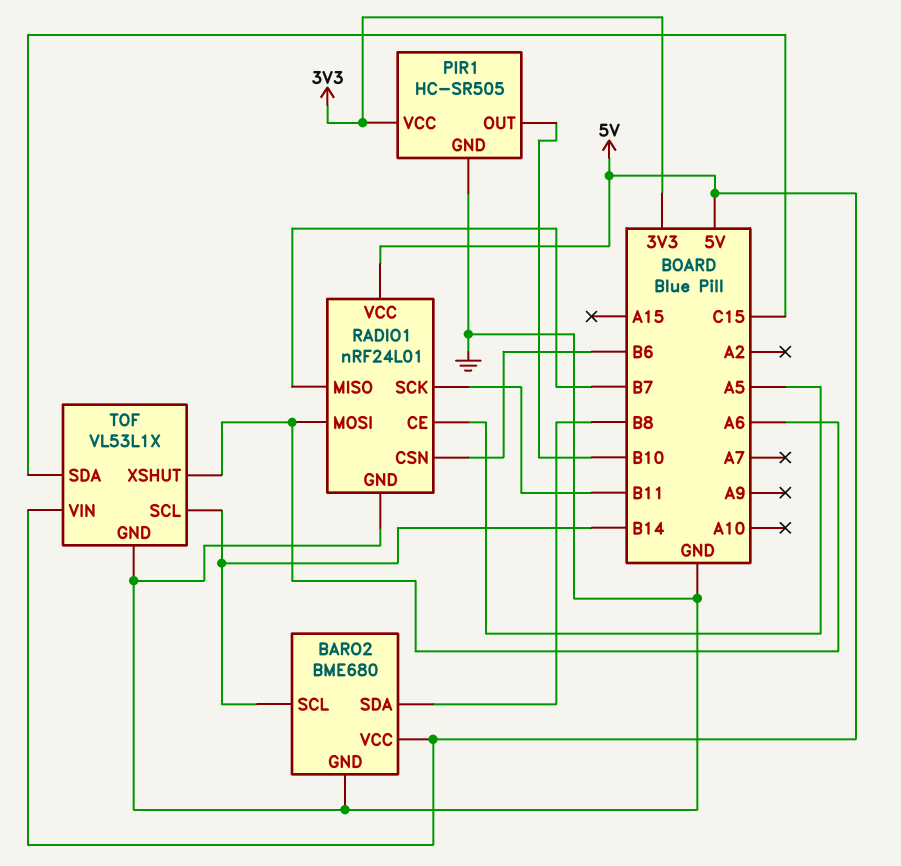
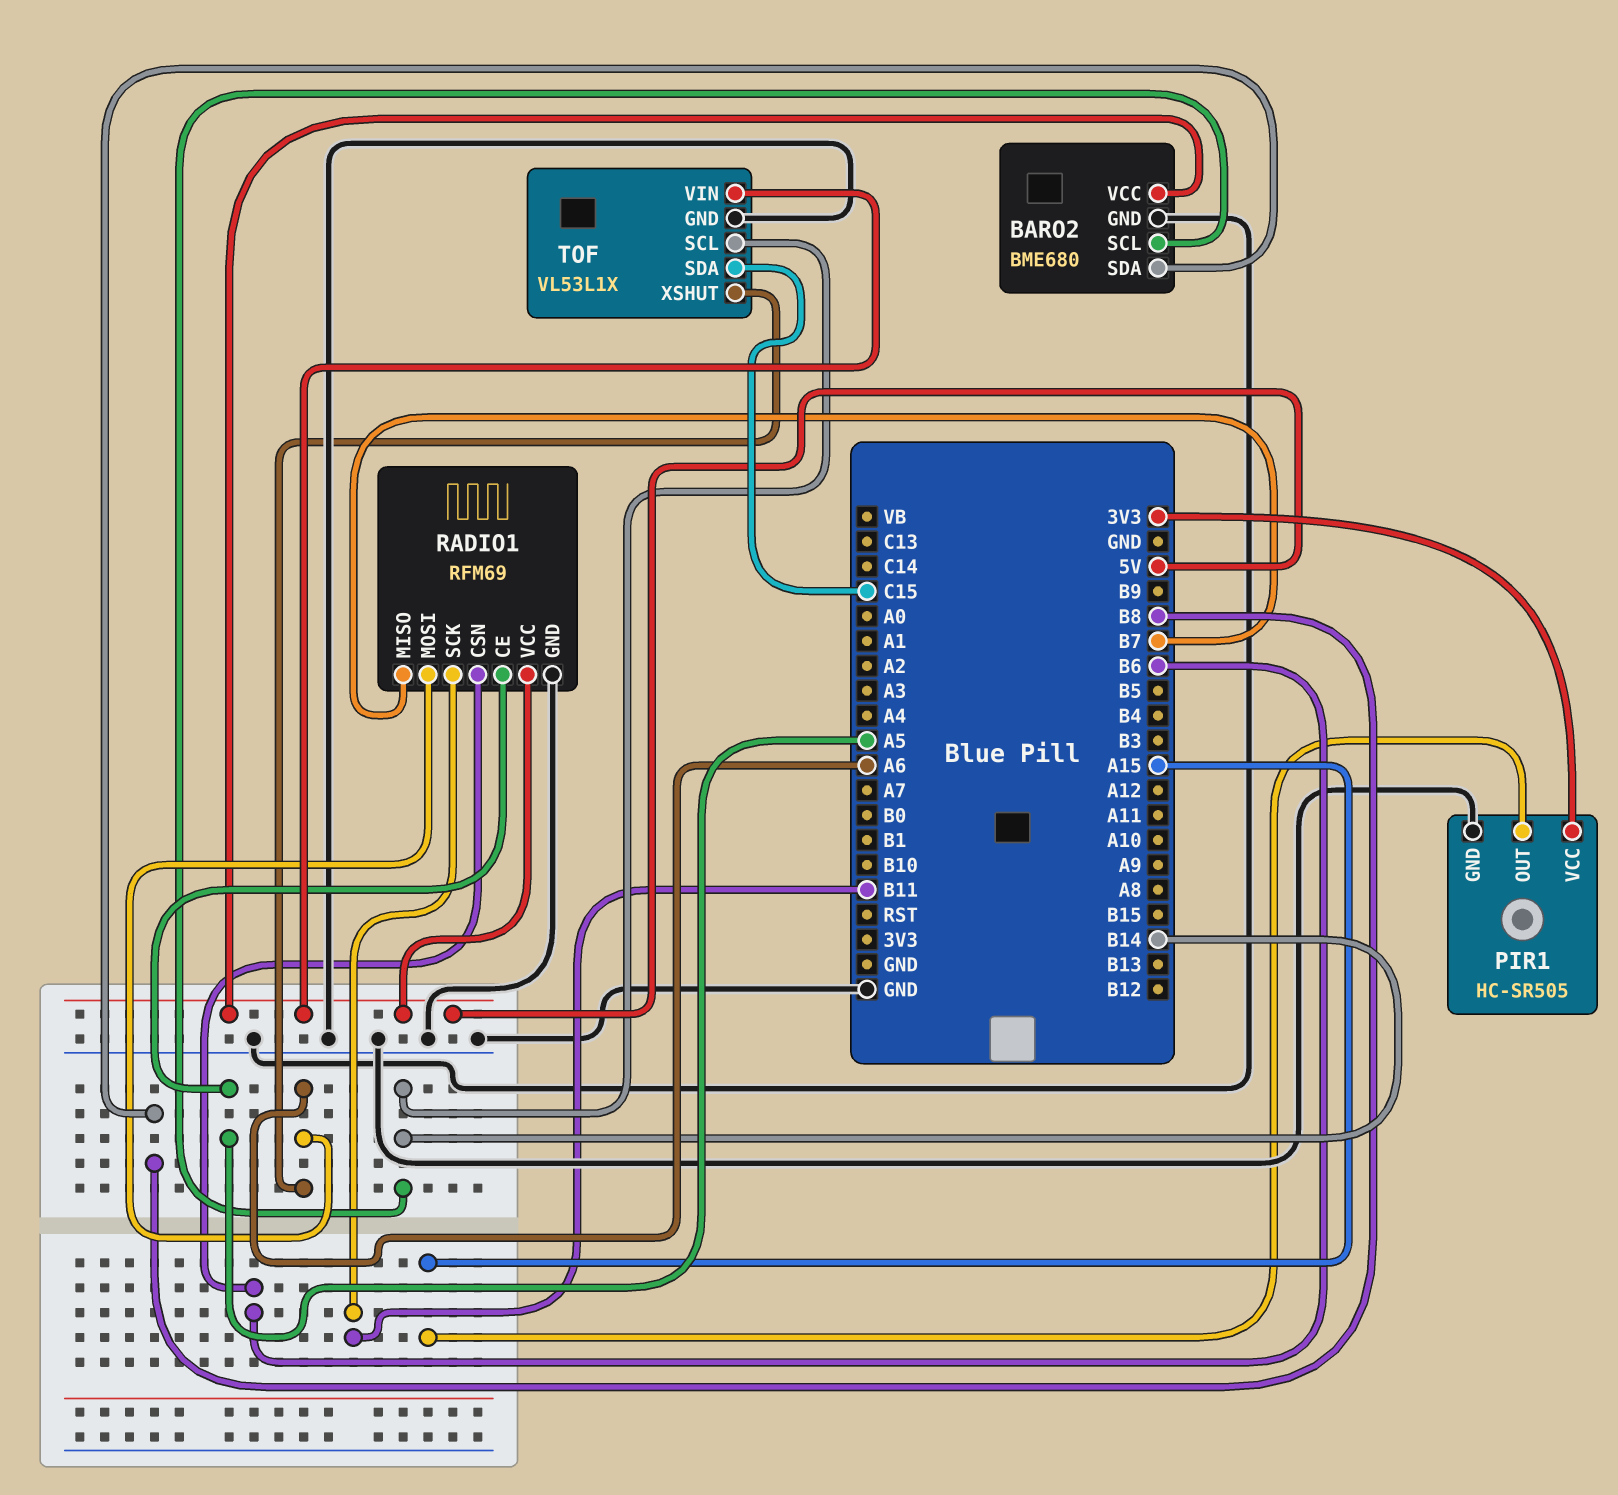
PIR1 pin OUT: B10 -> A15
RADIO1: nRF24L01 -> RFM69

